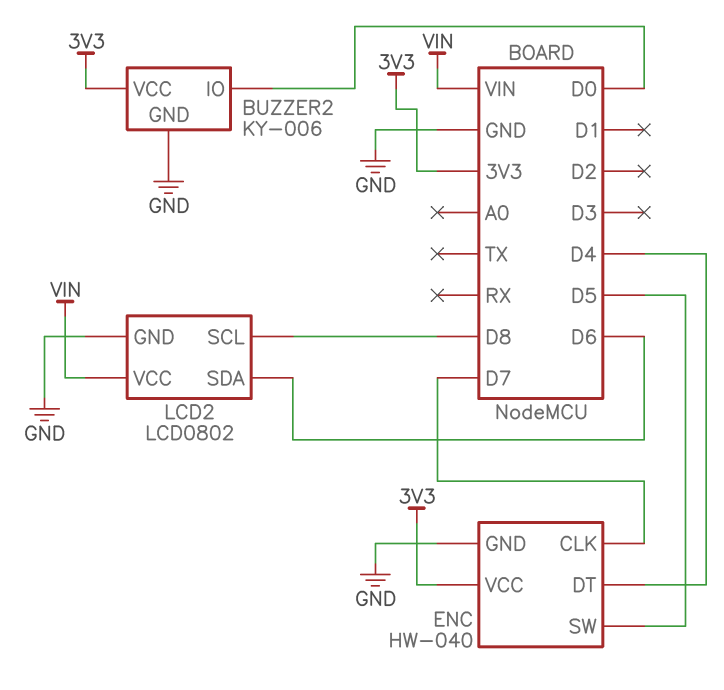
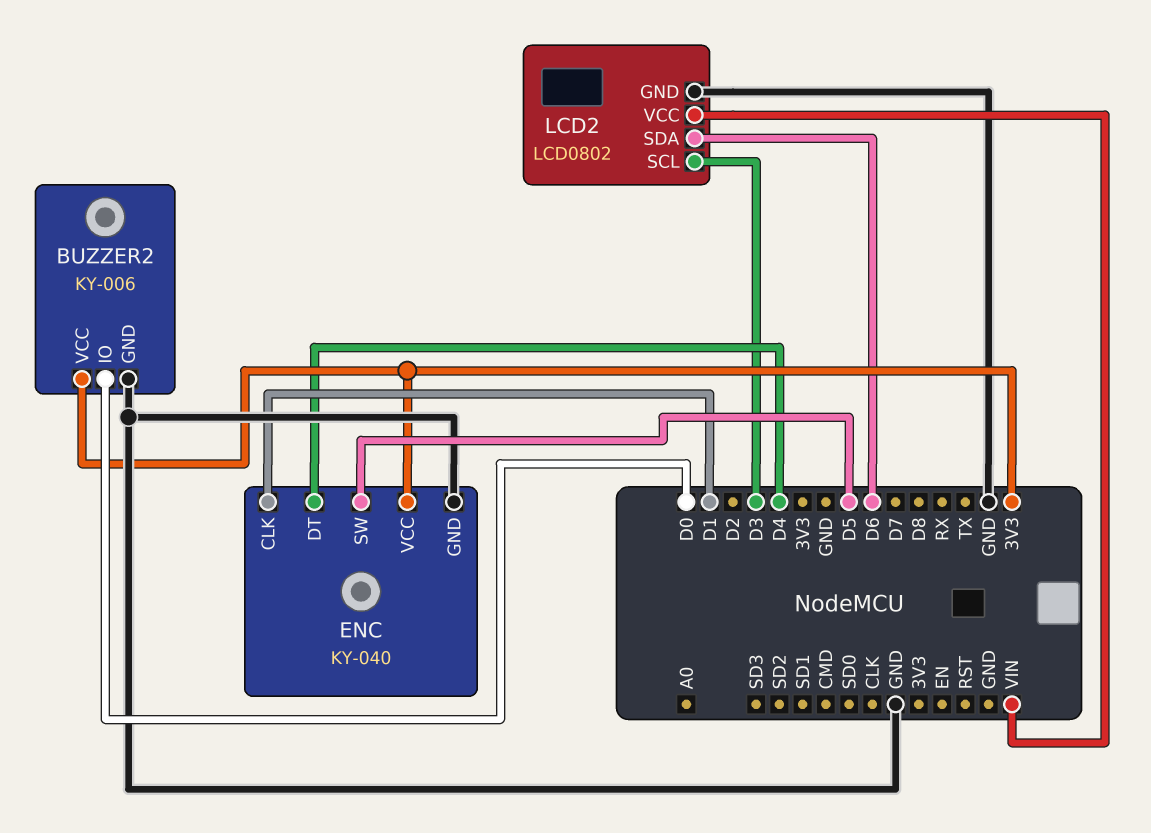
ENC: HW-040 -> KY-040
ENC pin CLK: D7 -> D1
LCD2 pin SCL: D8 -> D3

